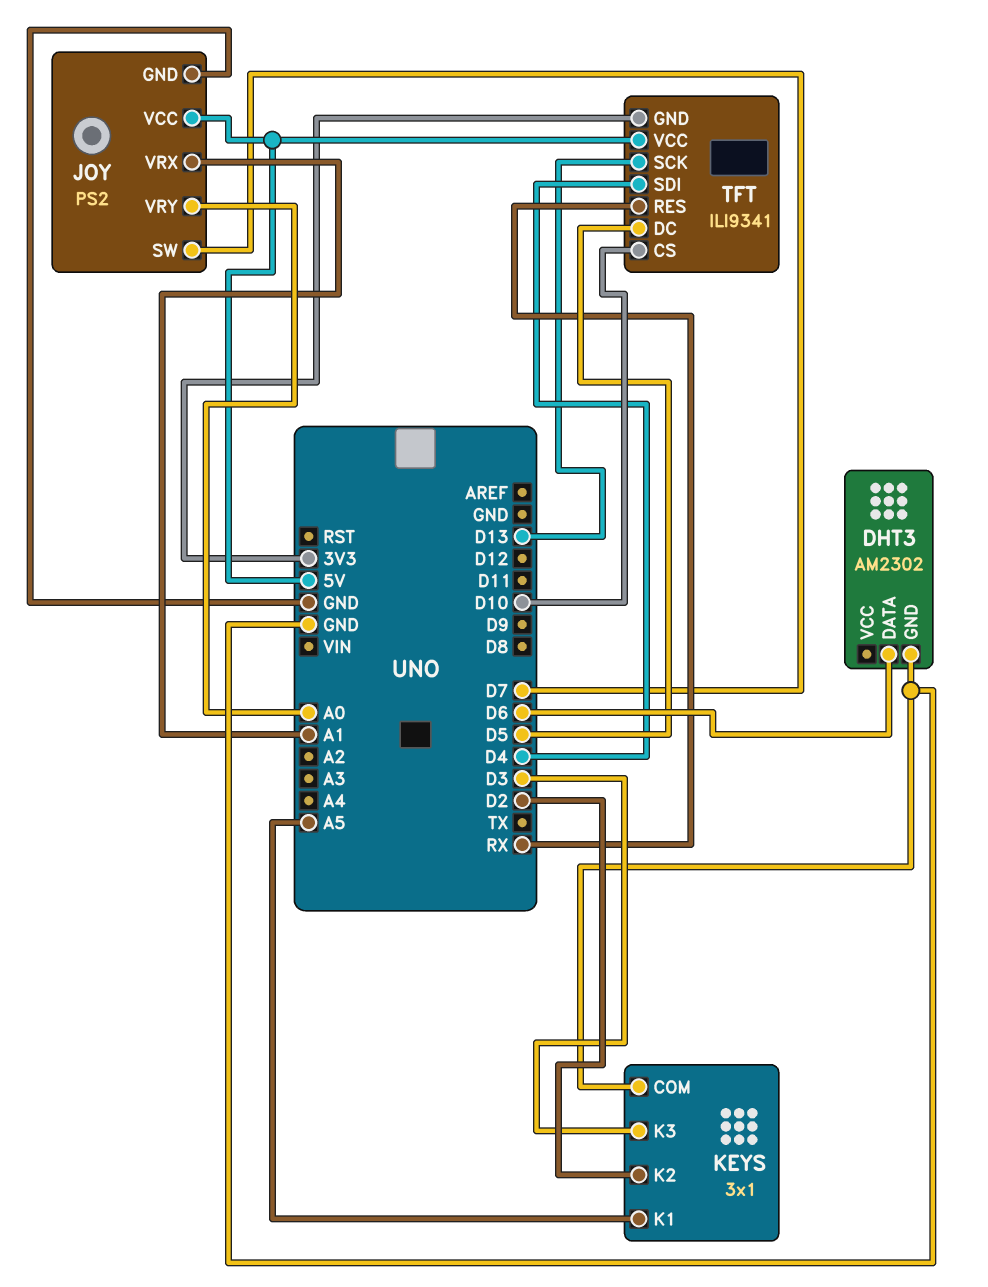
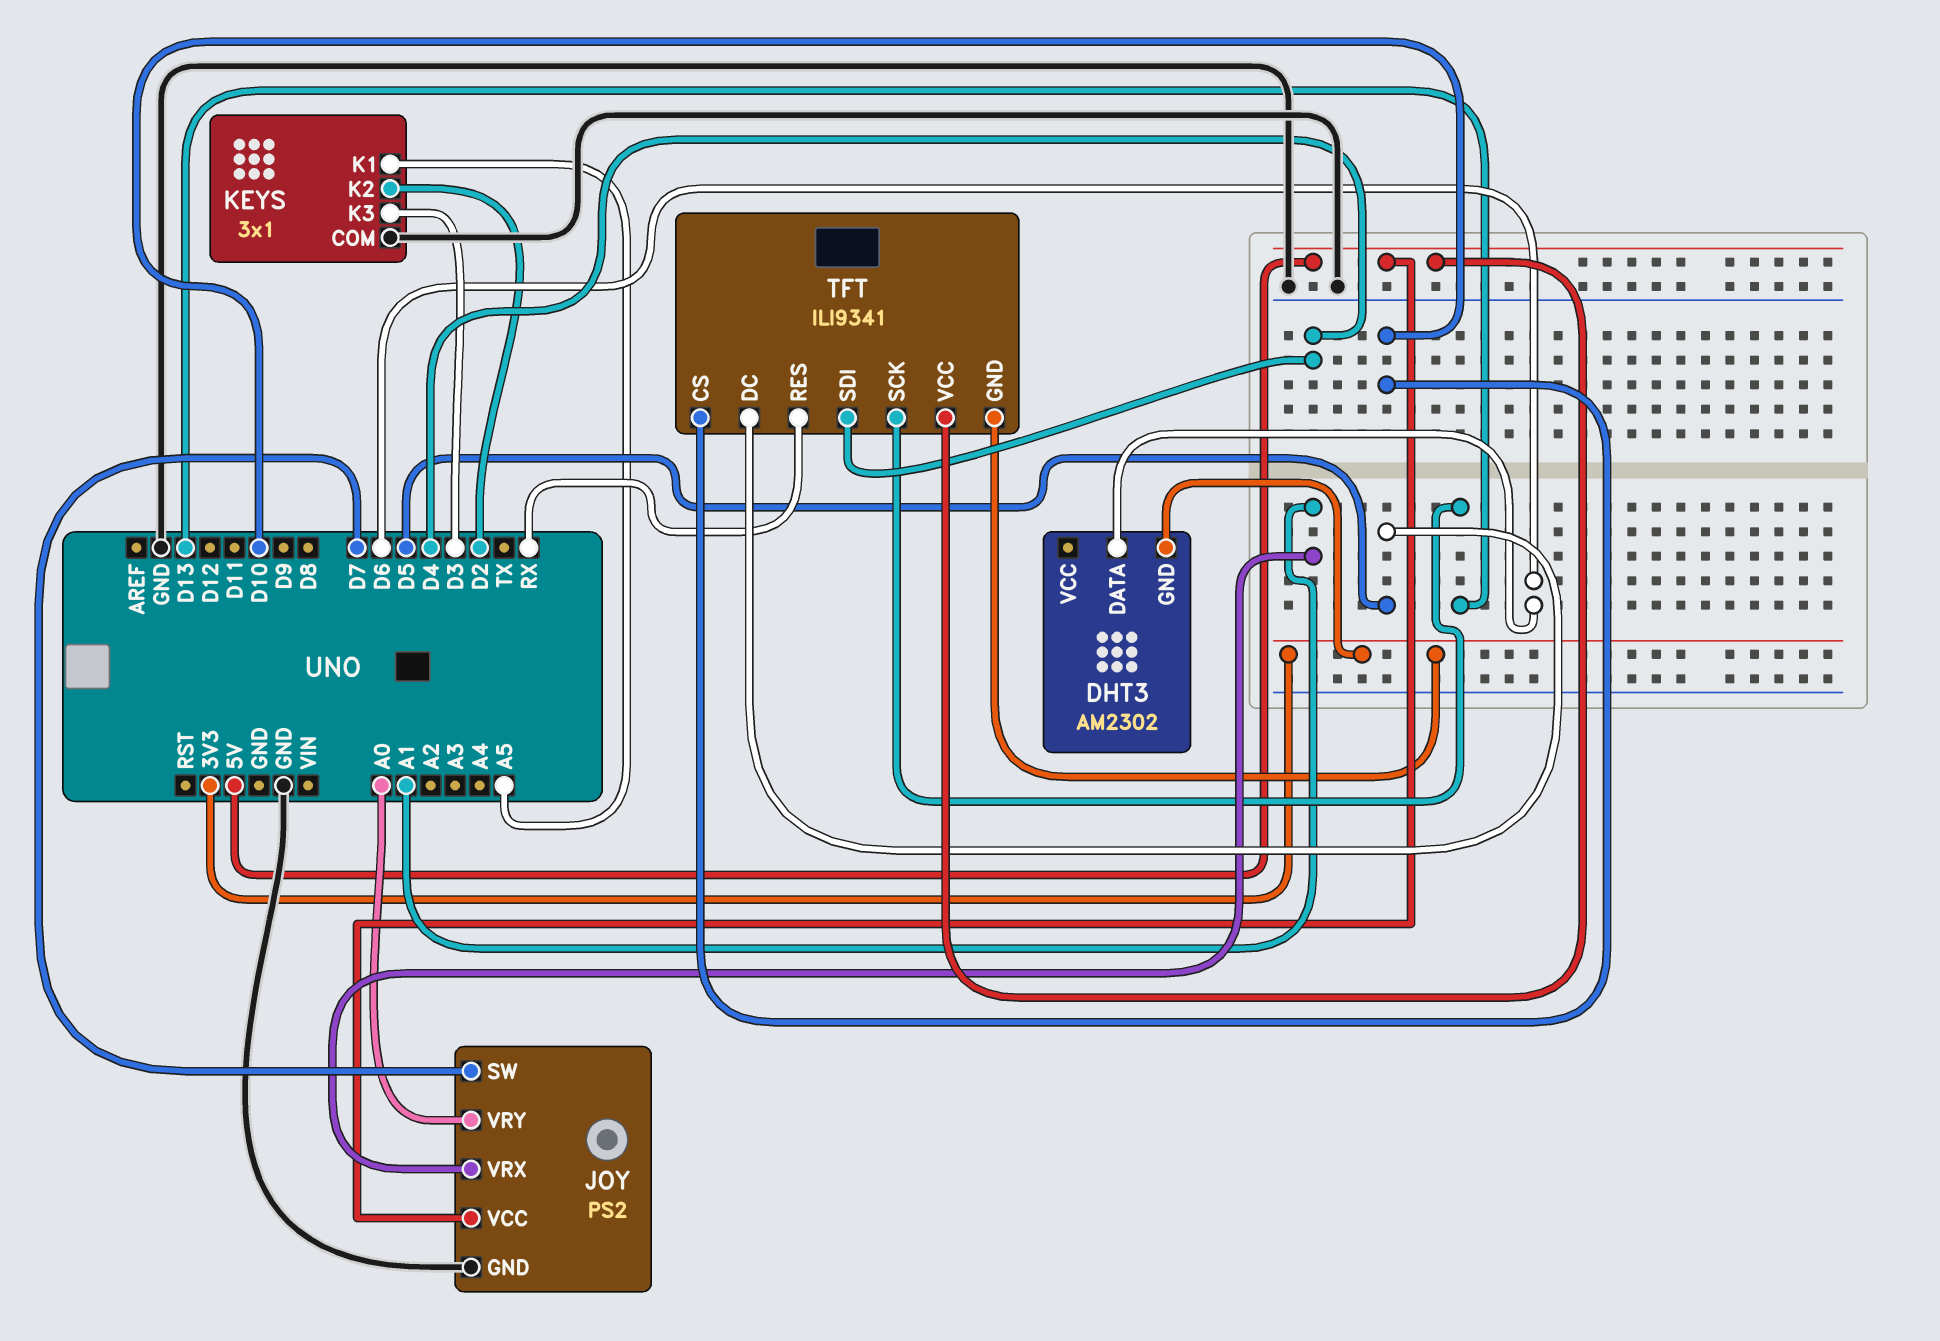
DHT3 pin GND: GND -> 3V3

